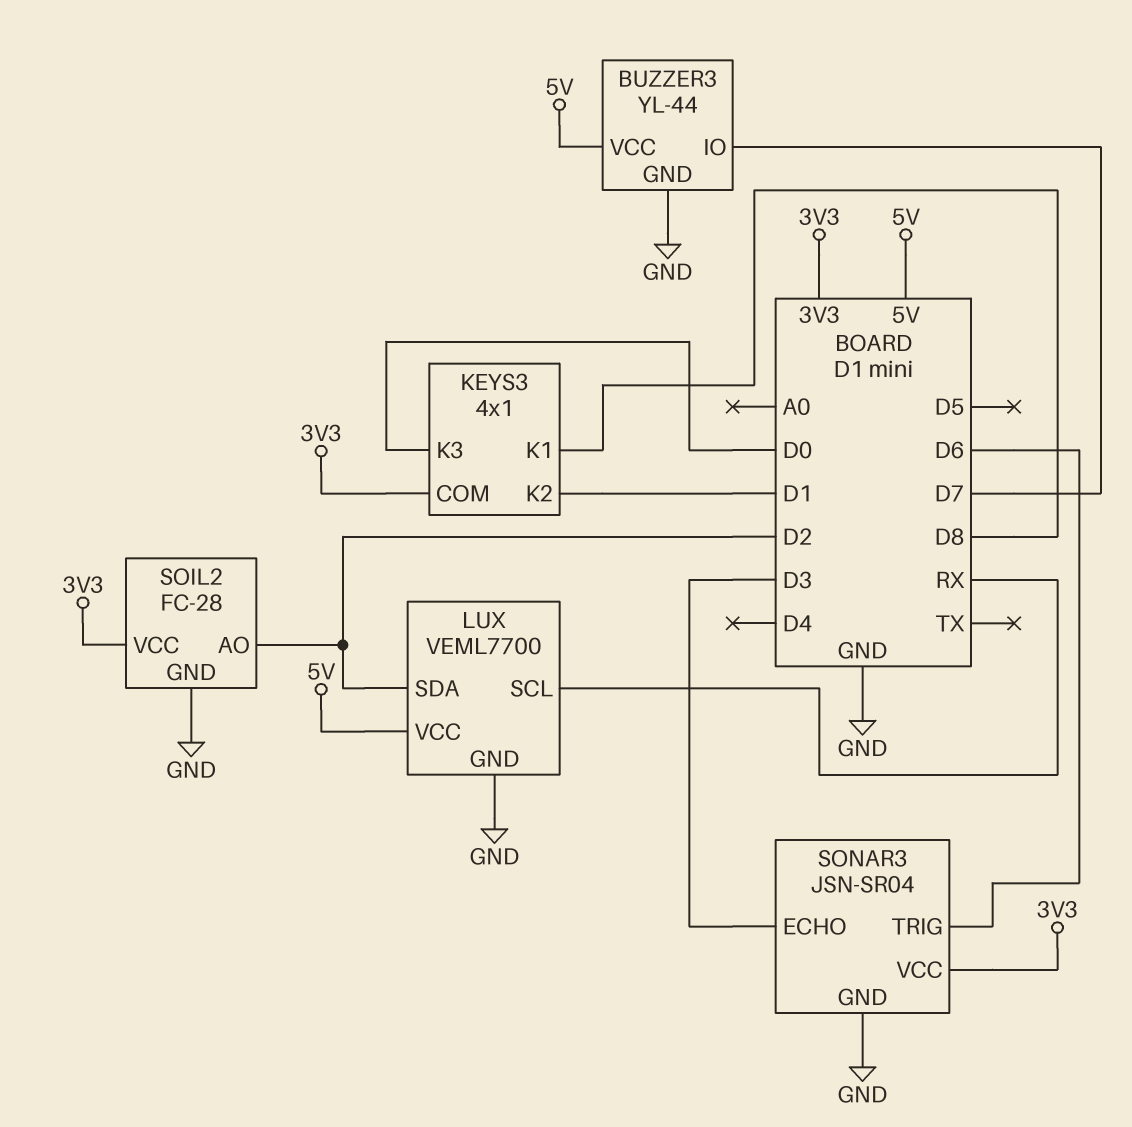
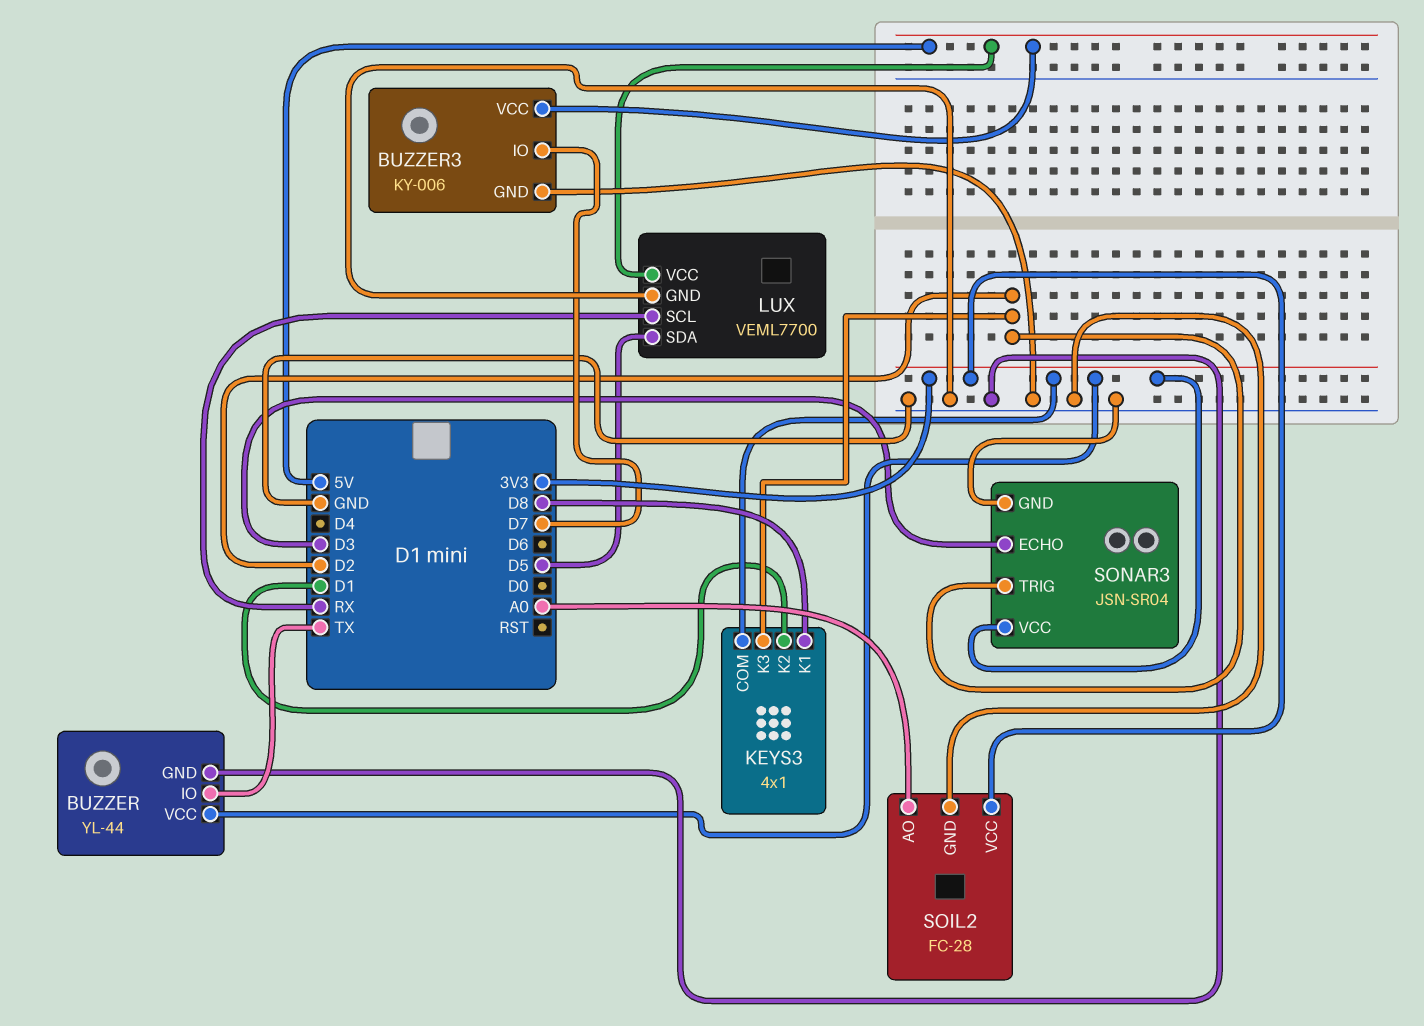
BUZZER: none -> YL-44
BUZZER pin GND: none -> GND
BUZZER pin IO: none -> TX
BUZZER pin VCC: none -> 3V3
BUZZER3: YL-44 -> KY-006
KEYS3 pin K3: D0 -> D2
LUX pin SDA: D2 -> D5
SOIL2 pin AO: D2 -> A0
SONAR3 pin TRIG: D6 -> D2

